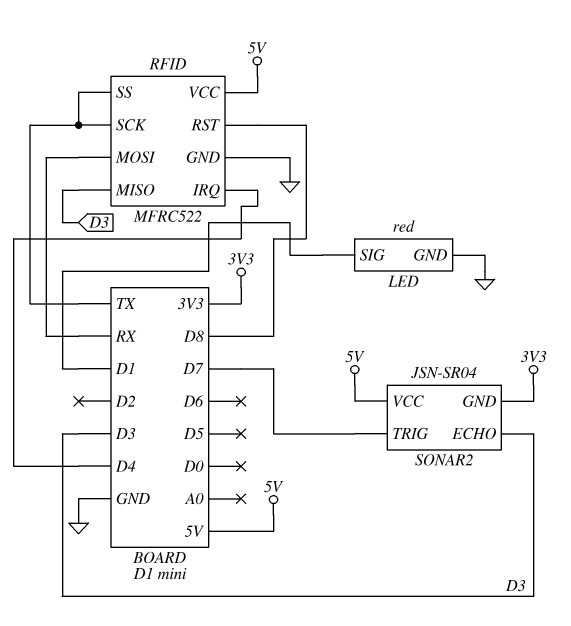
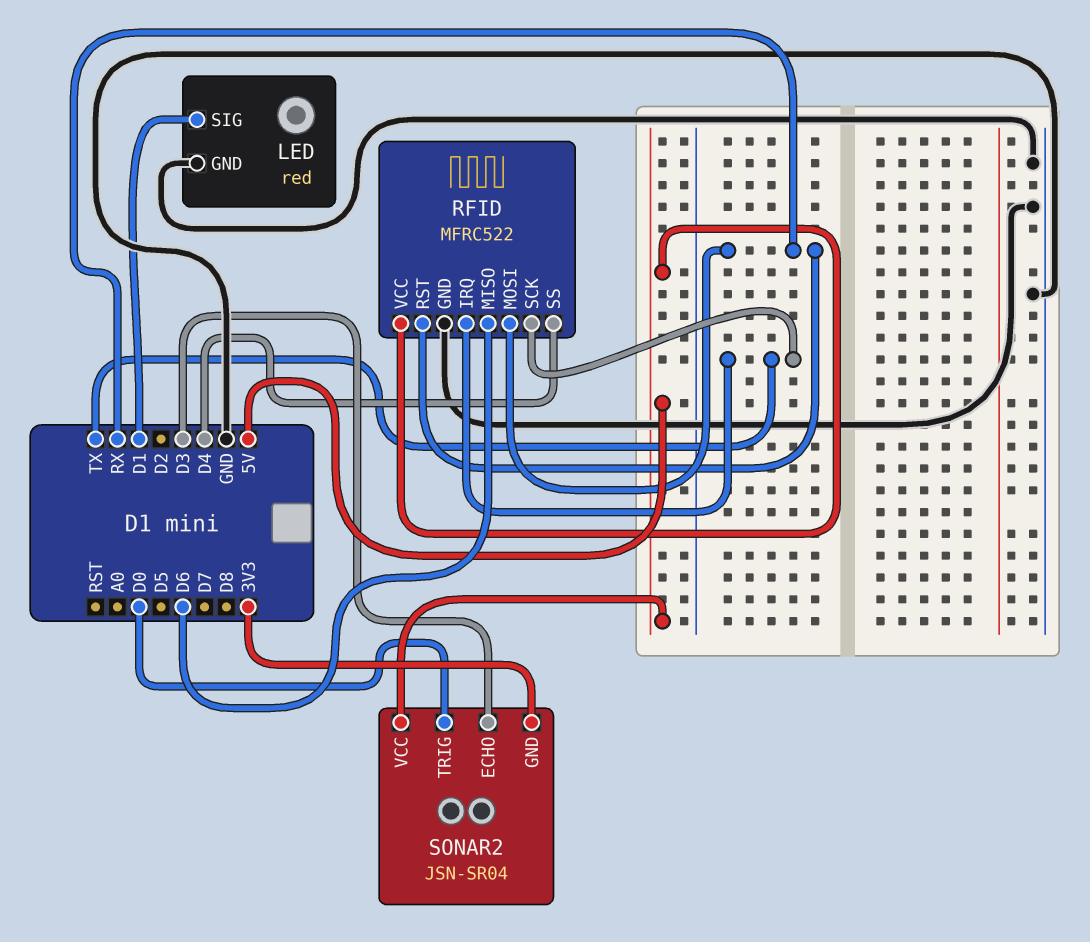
RFID pin IRQ: D4 -> TX
RFID pin MISO: D3 -> D6
RFID pin RST: D8 -> RX
RFID pin SS: TX -> D4
SONAR2 pin TRIG: D7 -> D0

